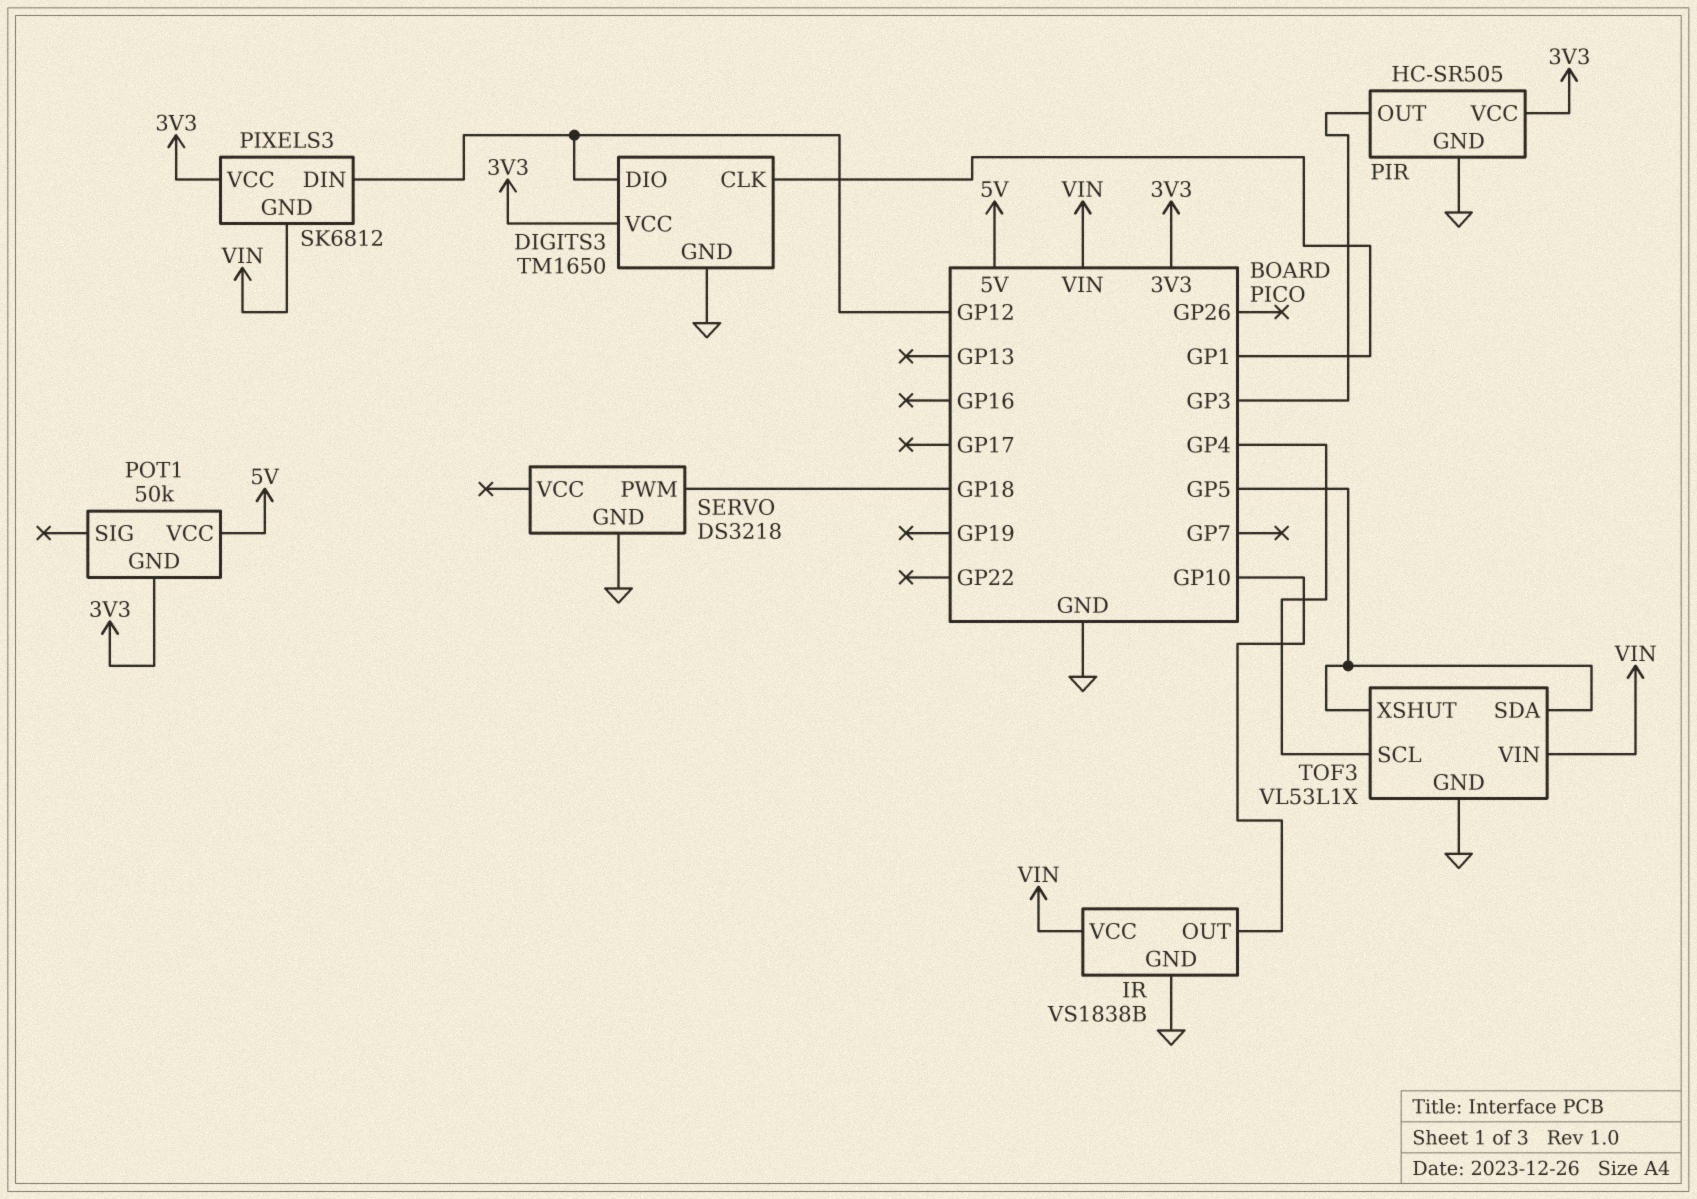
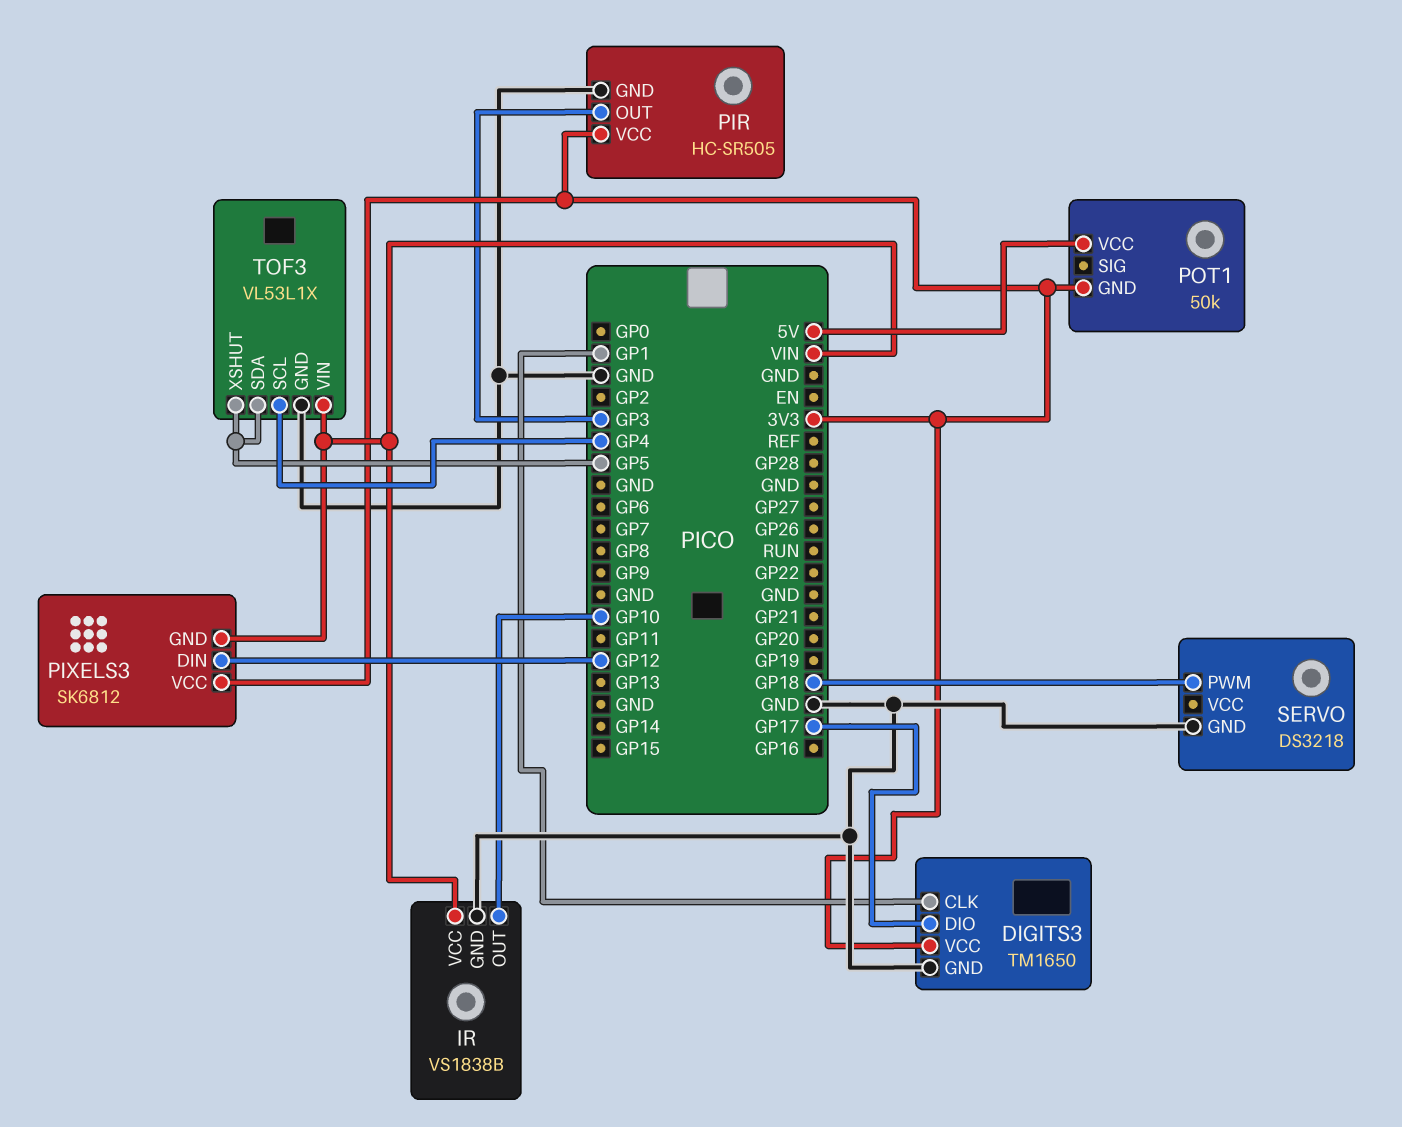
DIGITS3 pin DIO: GP12 -> GP17

